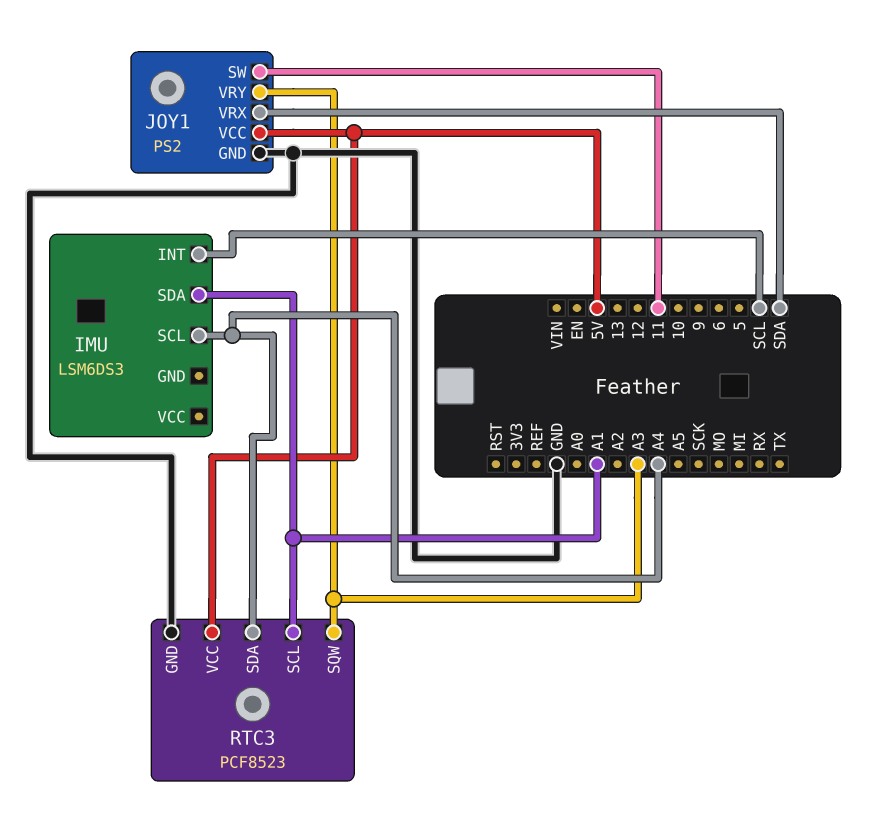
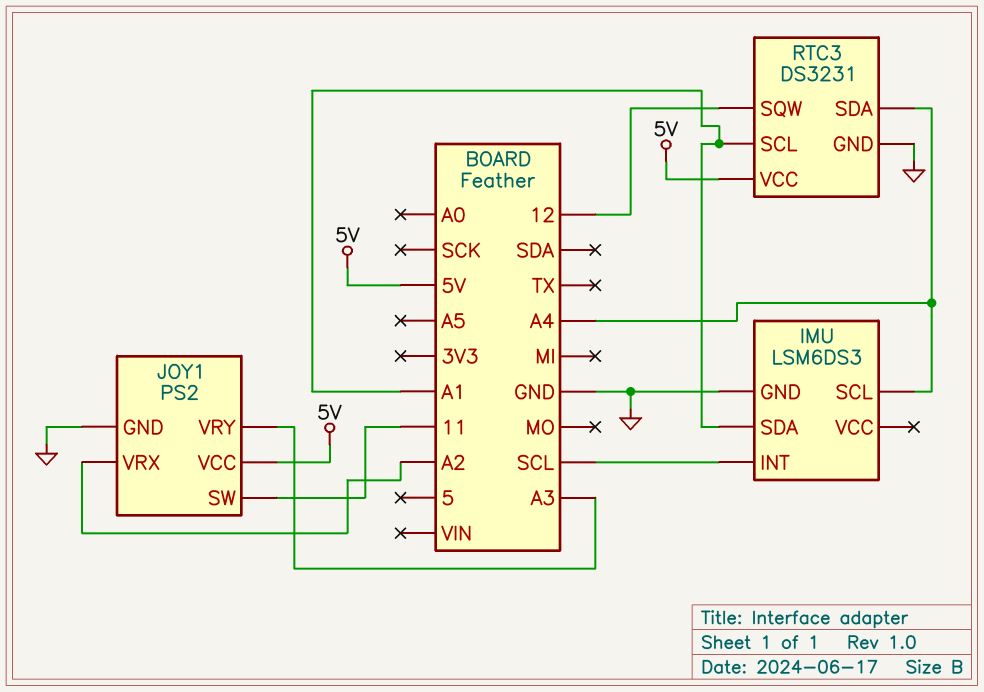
IMU pin GND: none -> GND
JOY1 pin VRX: SDA -> A2
RTC3: PCF8523 -> DS3231
RTC3 pin SQW: A3 -> 12

